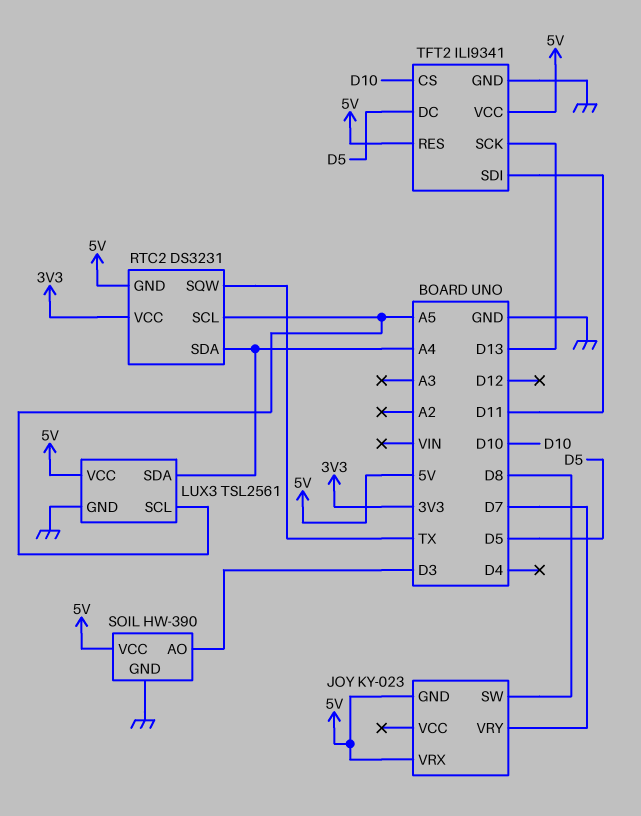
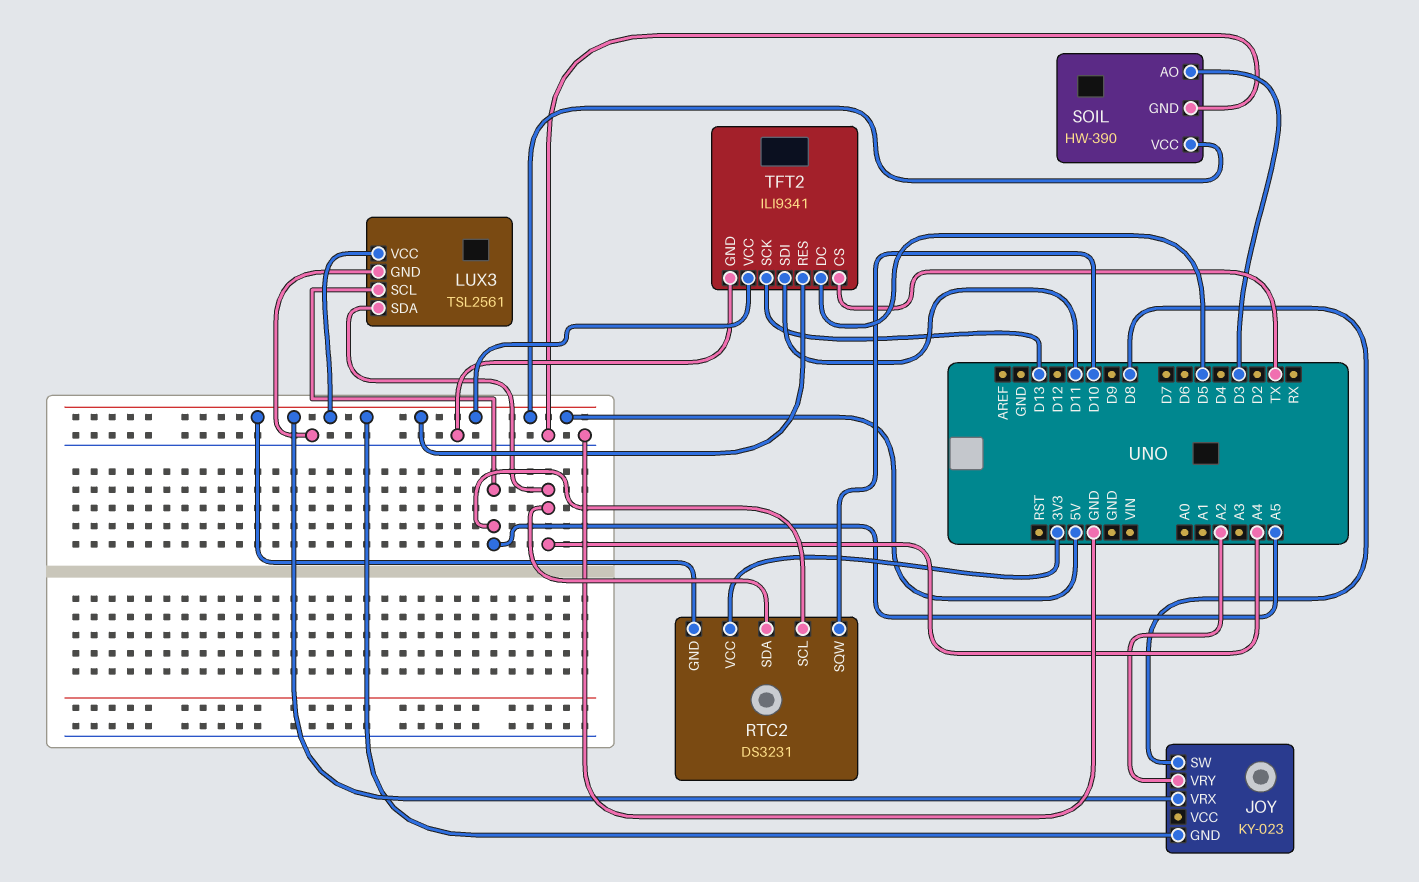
JOY pin VRY: D7 -> A2
RTC2 pin SQW: TX -> D10
TFT2 pin CS: D10 -> TX

